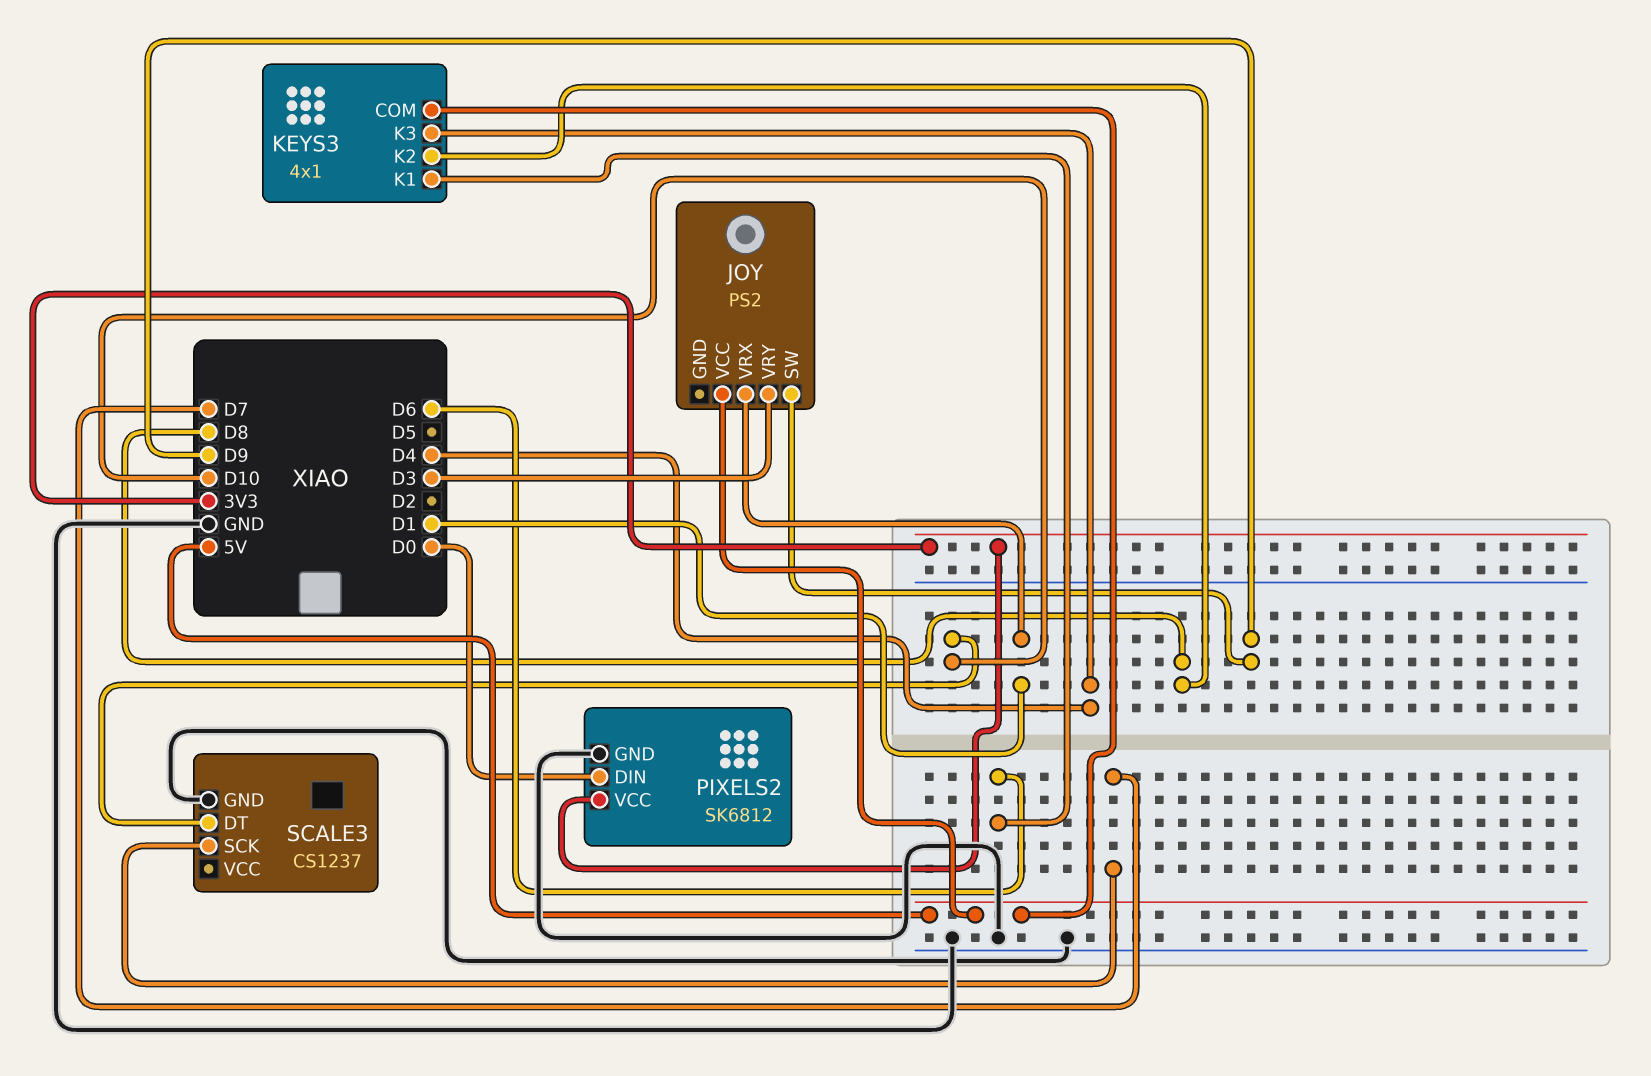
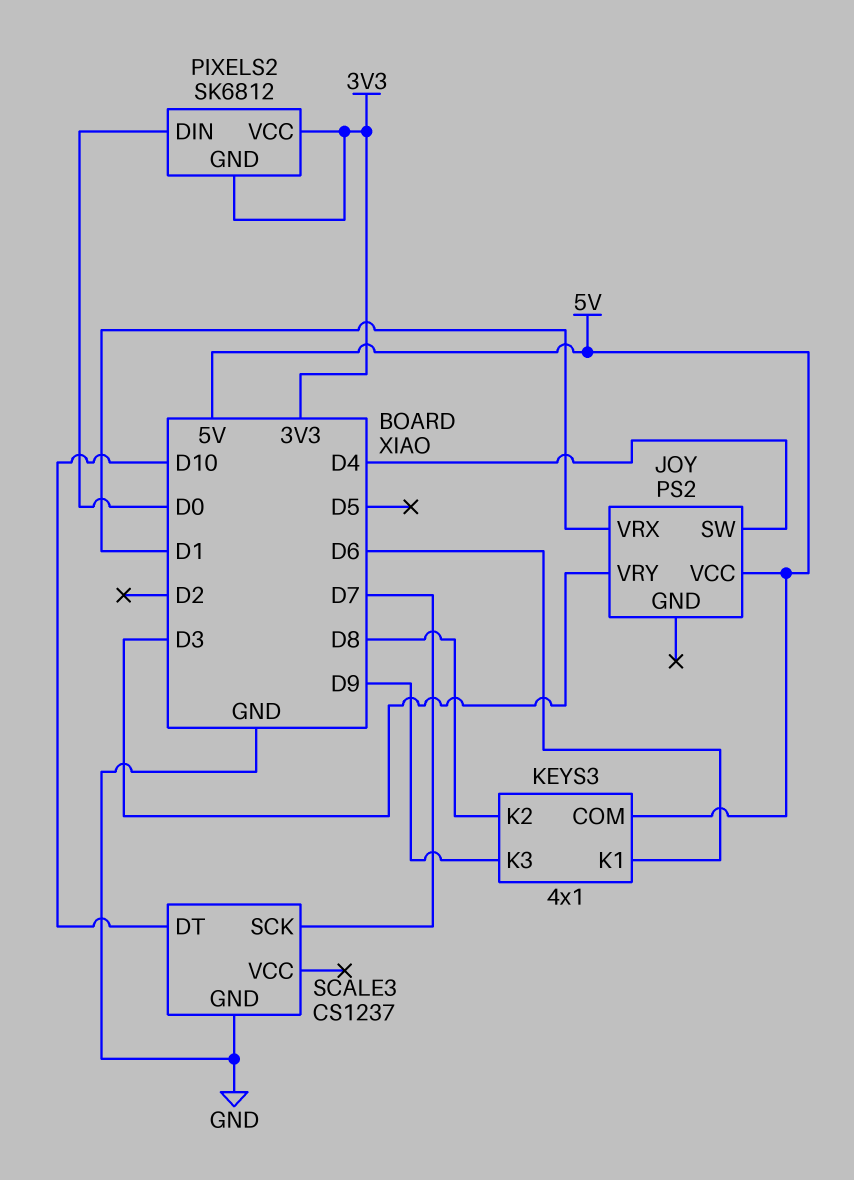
JOY pin SW: D9 -> D4
KEYS3 pin K3: D4 -> D9
PIXELS2 pin GND: GND -> 3V3

